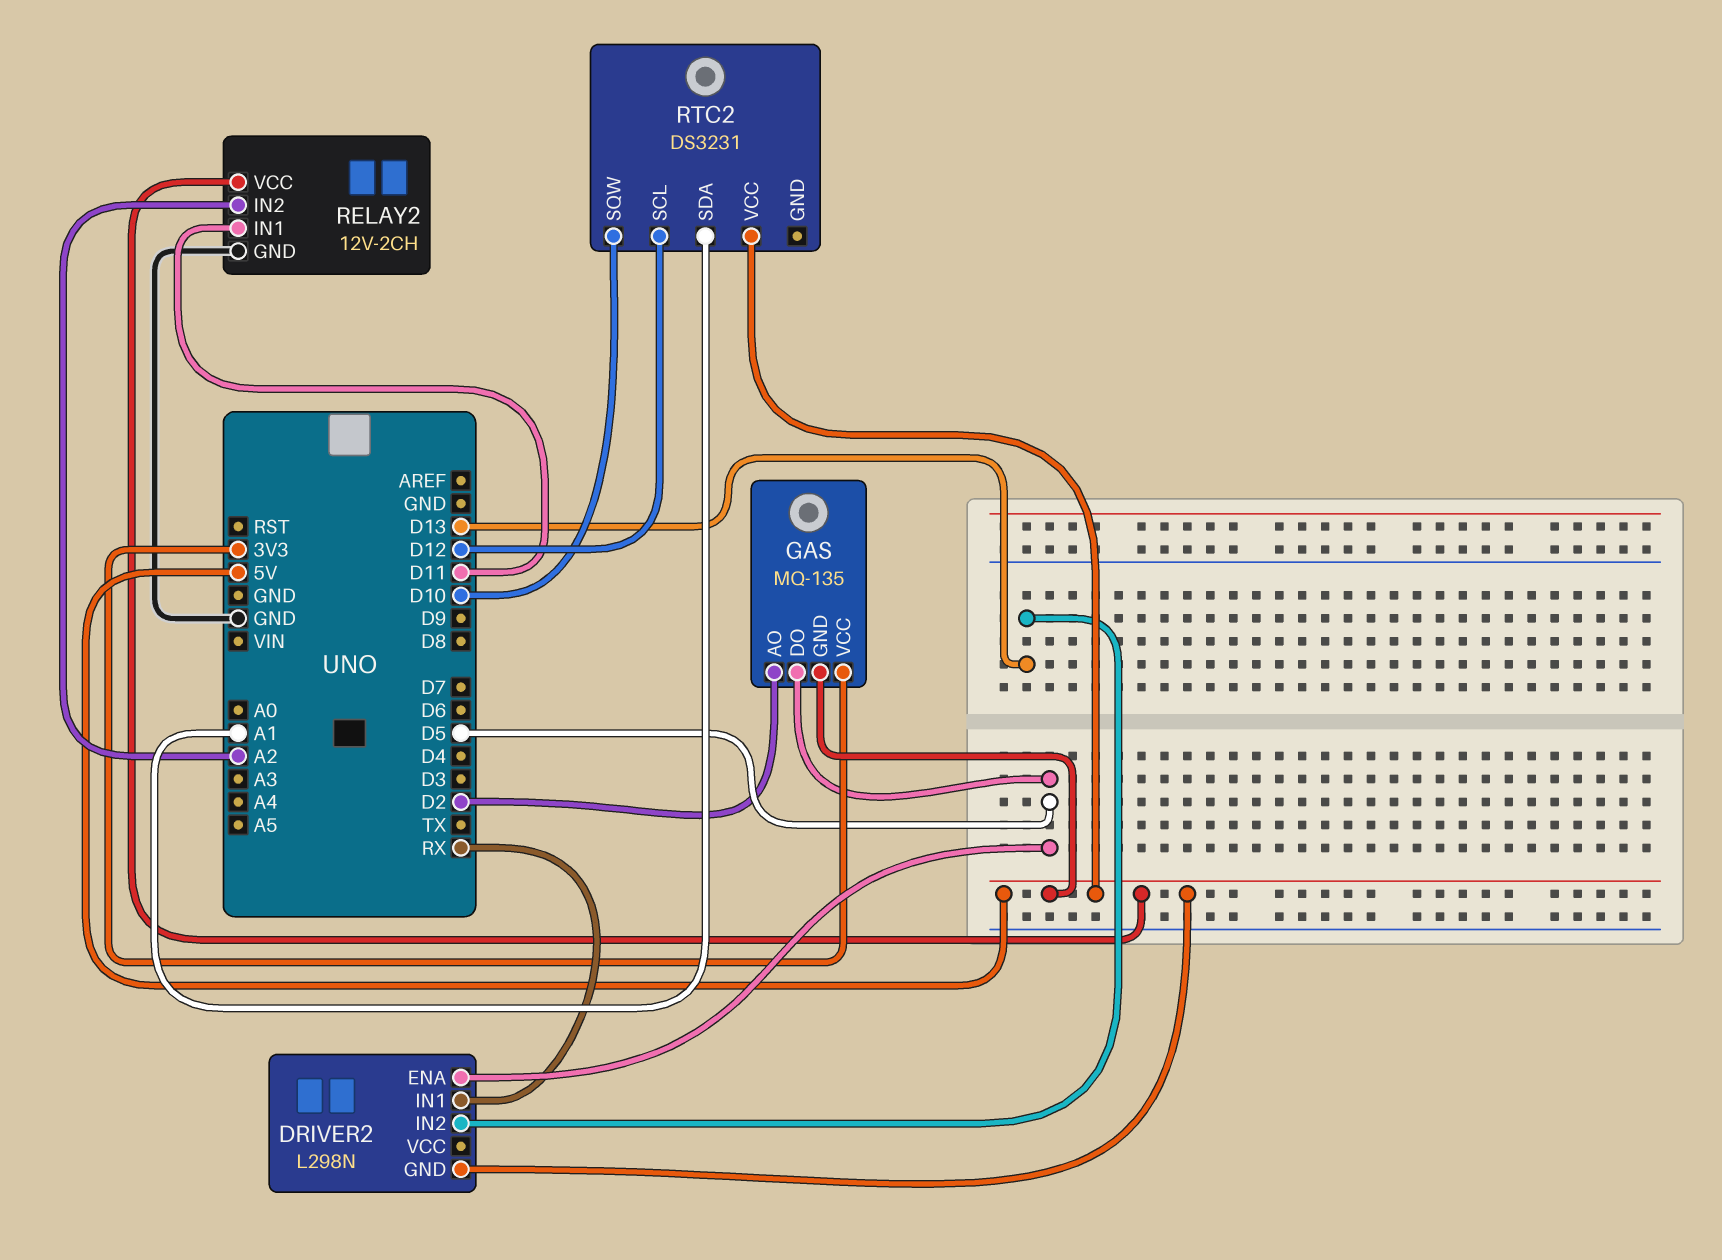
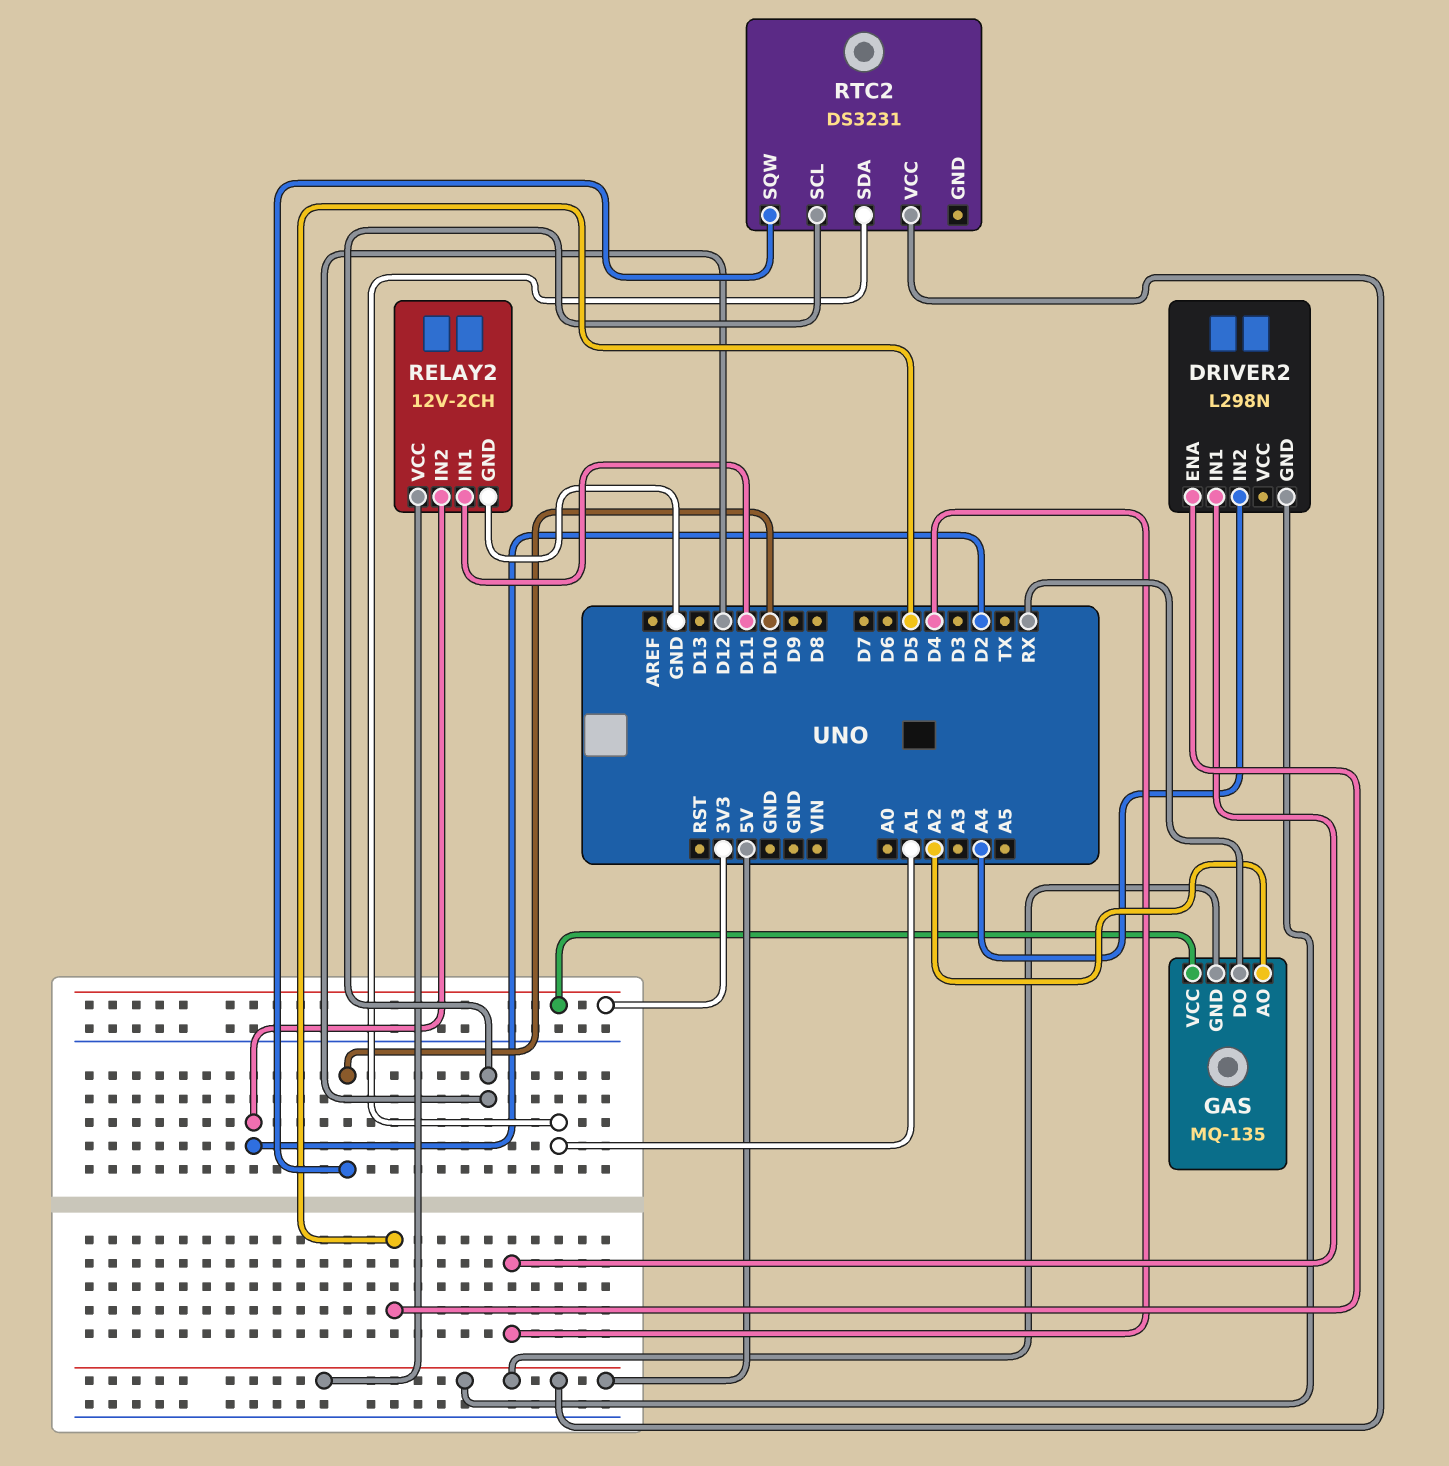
DRIVER2 pin IN1: RX -> D4
DRIVER2 pin IN2: D13 -> A4
GAS pin AO: D2 -> A2
GAS pin DO: D5 -> RX
RELAY2 pin IN2: A2 -> D2

